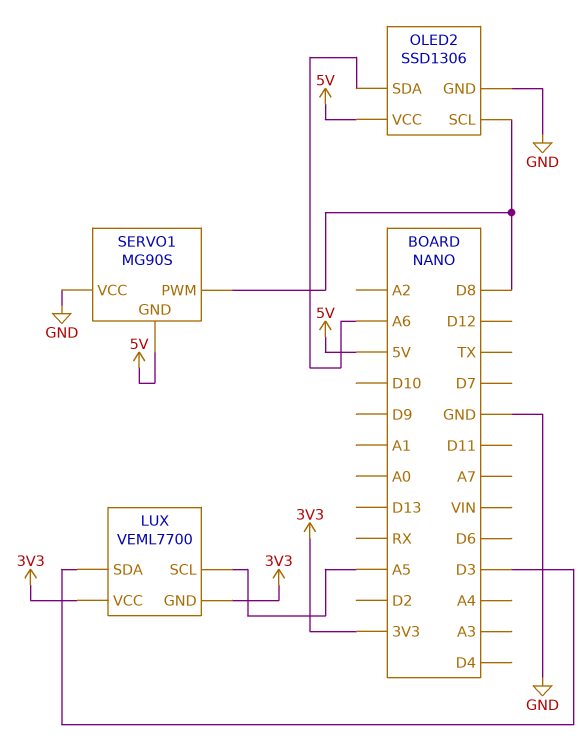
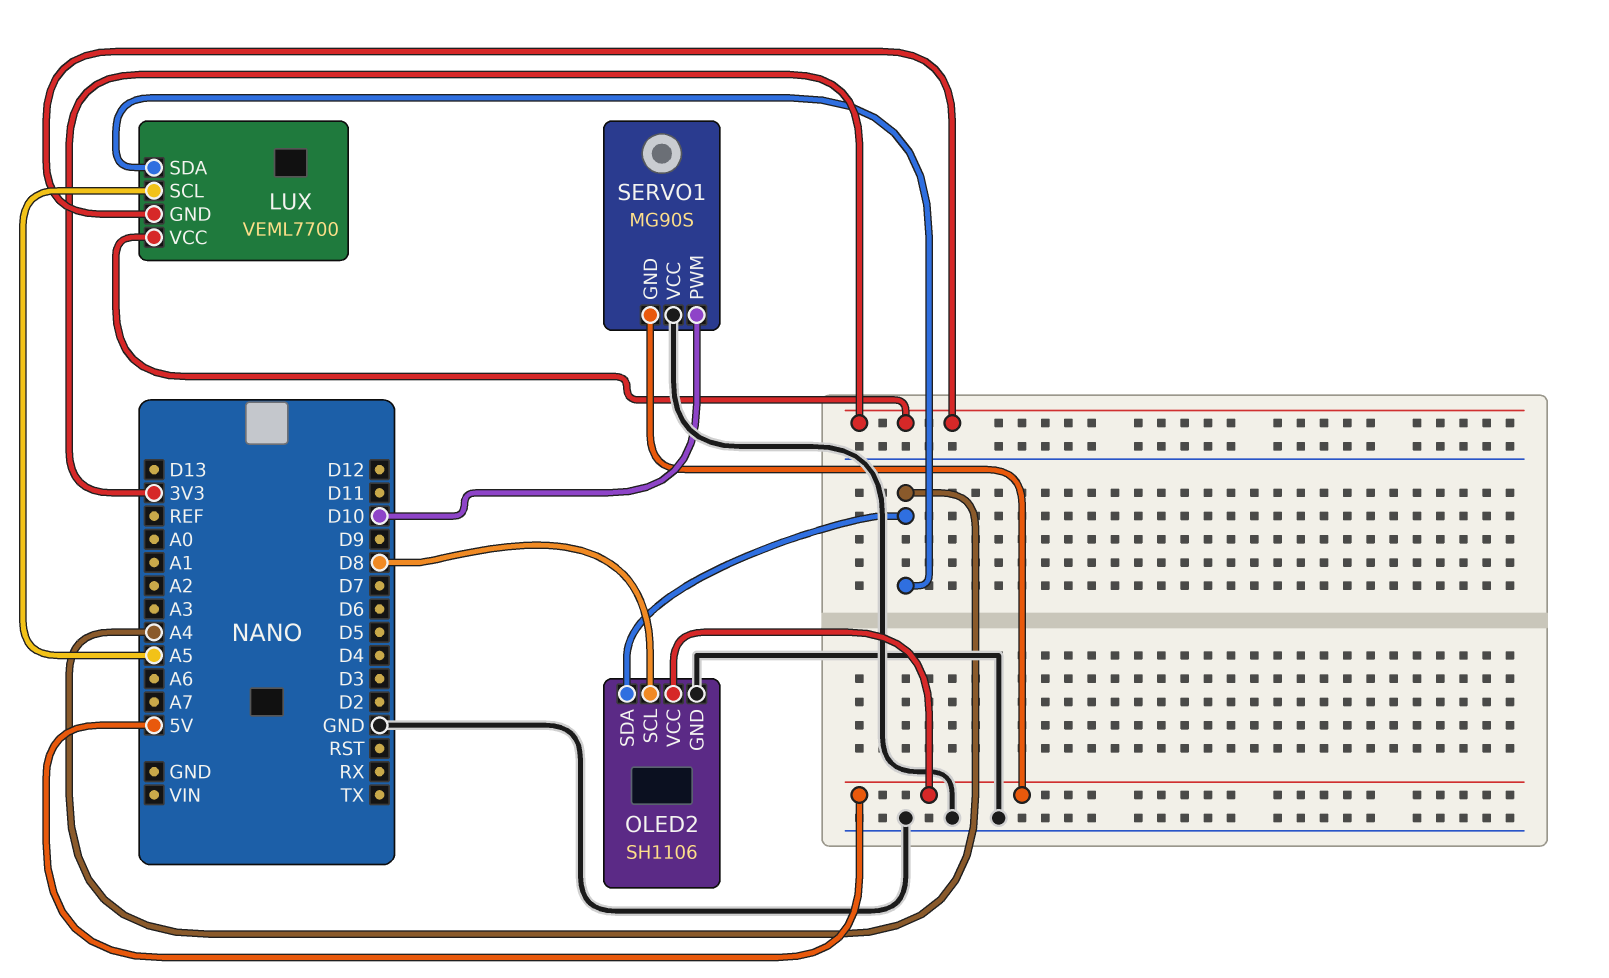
LUX pin SDA: D3 -> A4
OLED2: SSD1306 -> SH1106
OLED2 pin SDA: A6 -> A4
SERVO1 pin PWM: D8 -> D10

